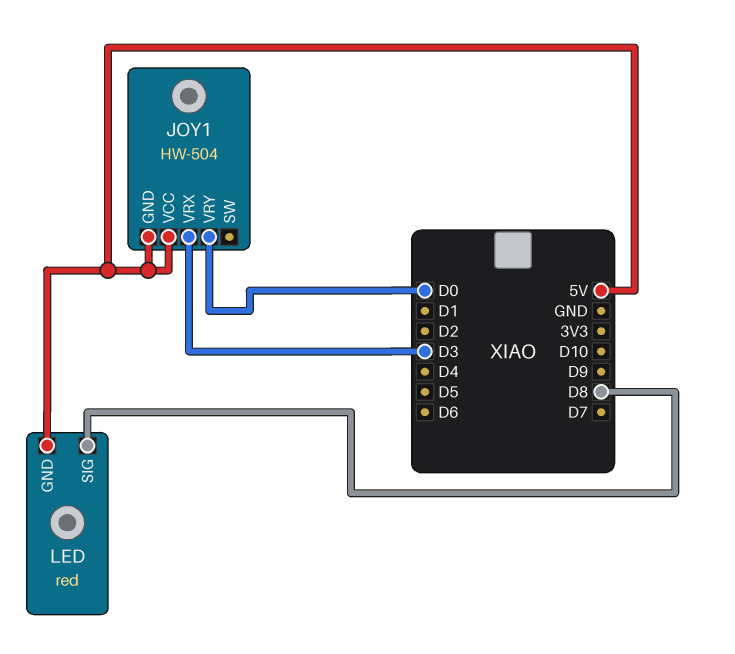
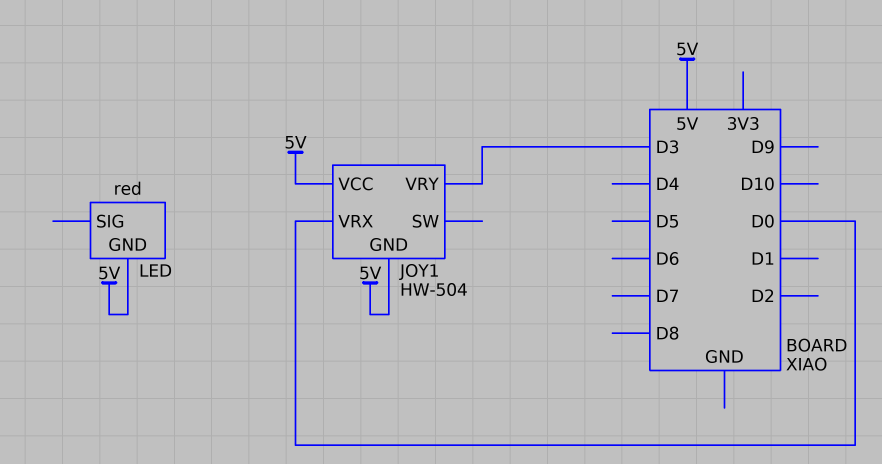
JOY1 pin VRX: D3 -> D0
JOY1 pin VRY: D0 -> D3
LED pin SIG: D8 -> none

